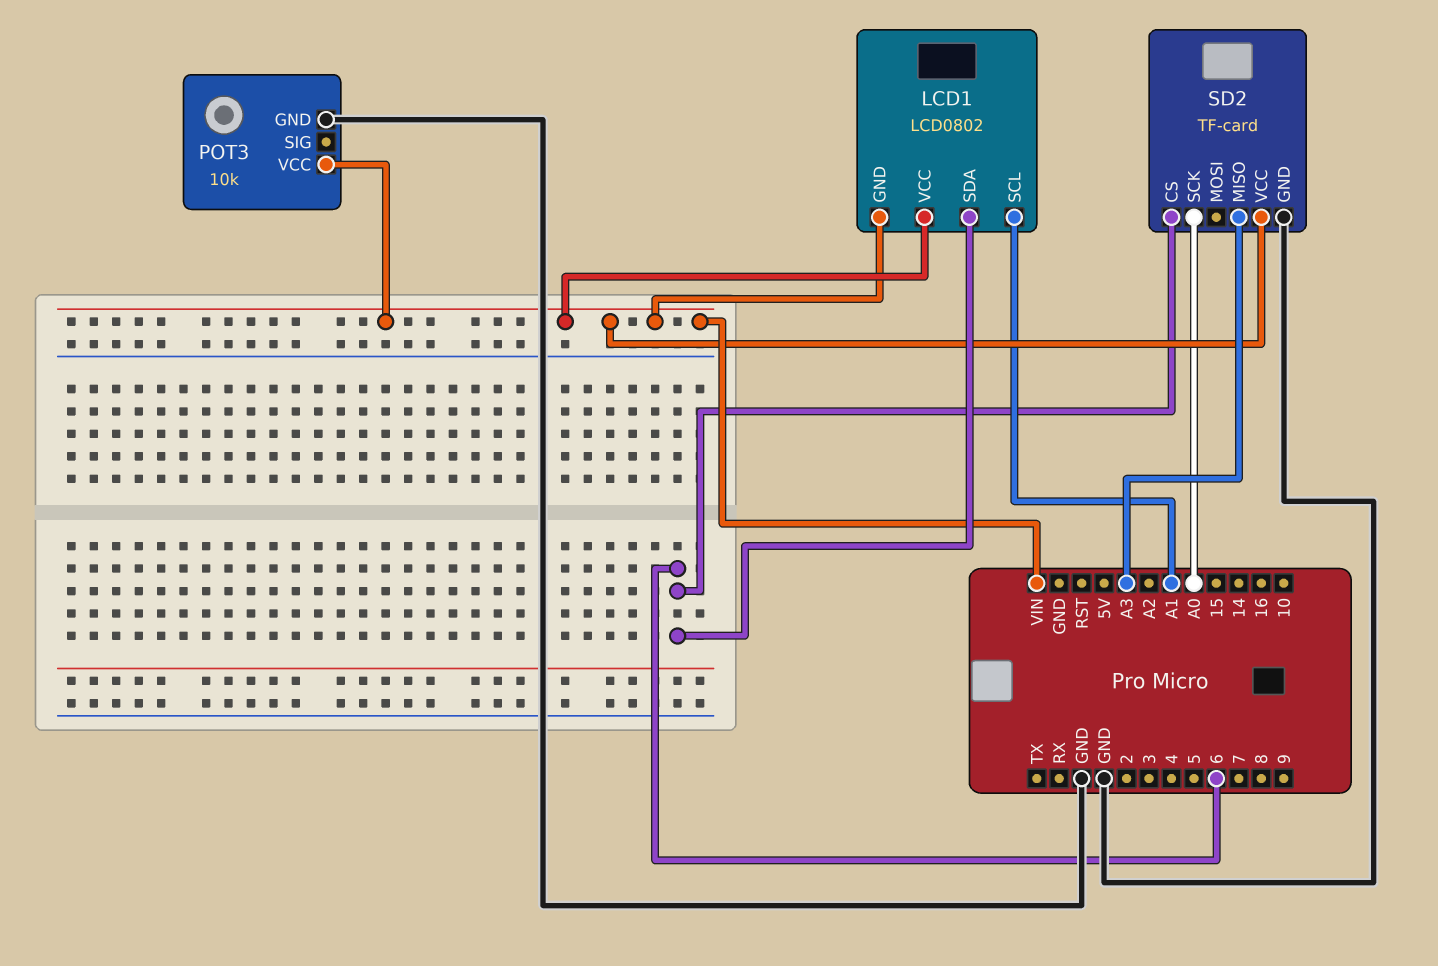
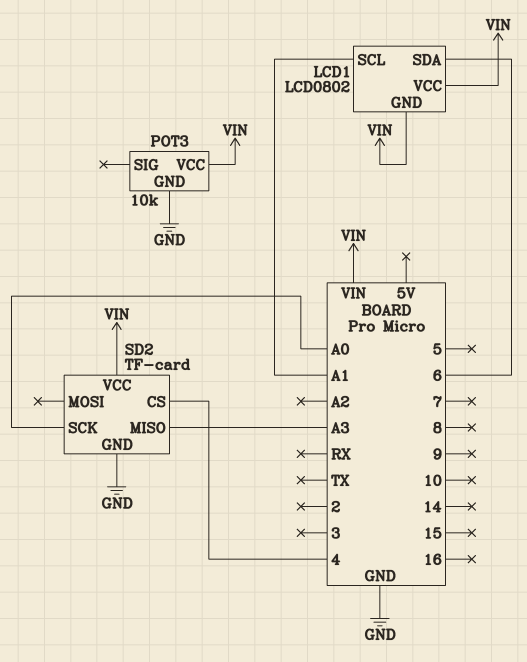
SD2 pin CS: 6 -> 4

